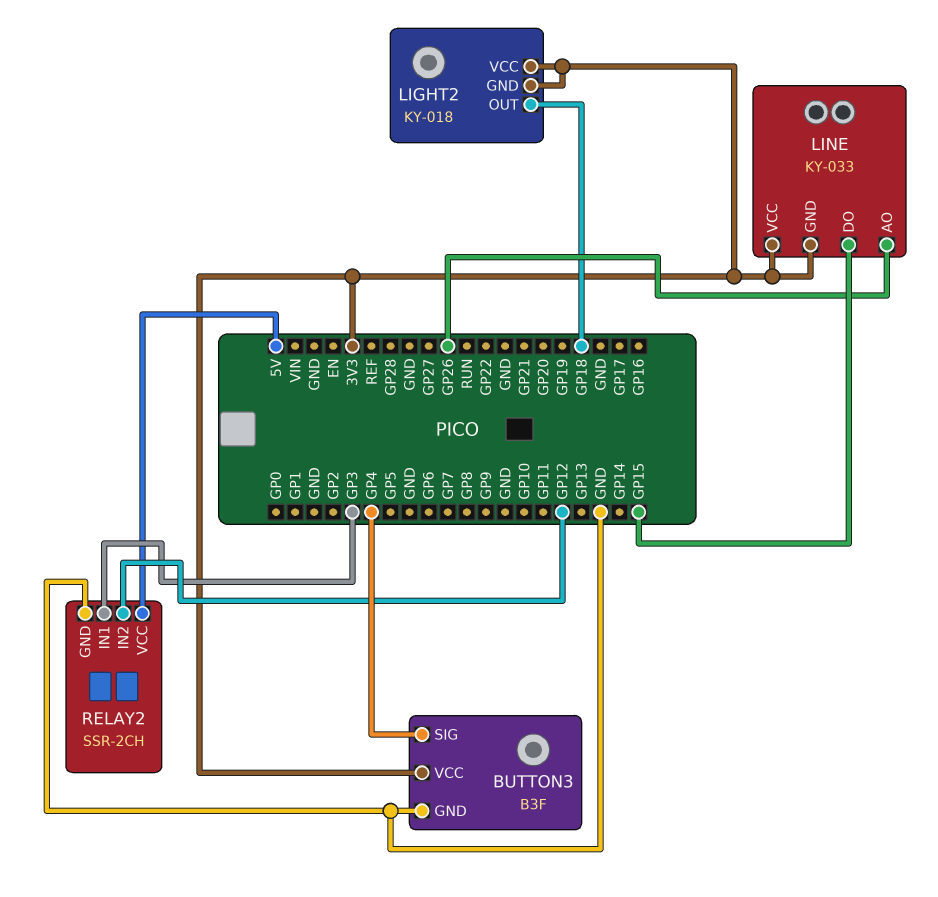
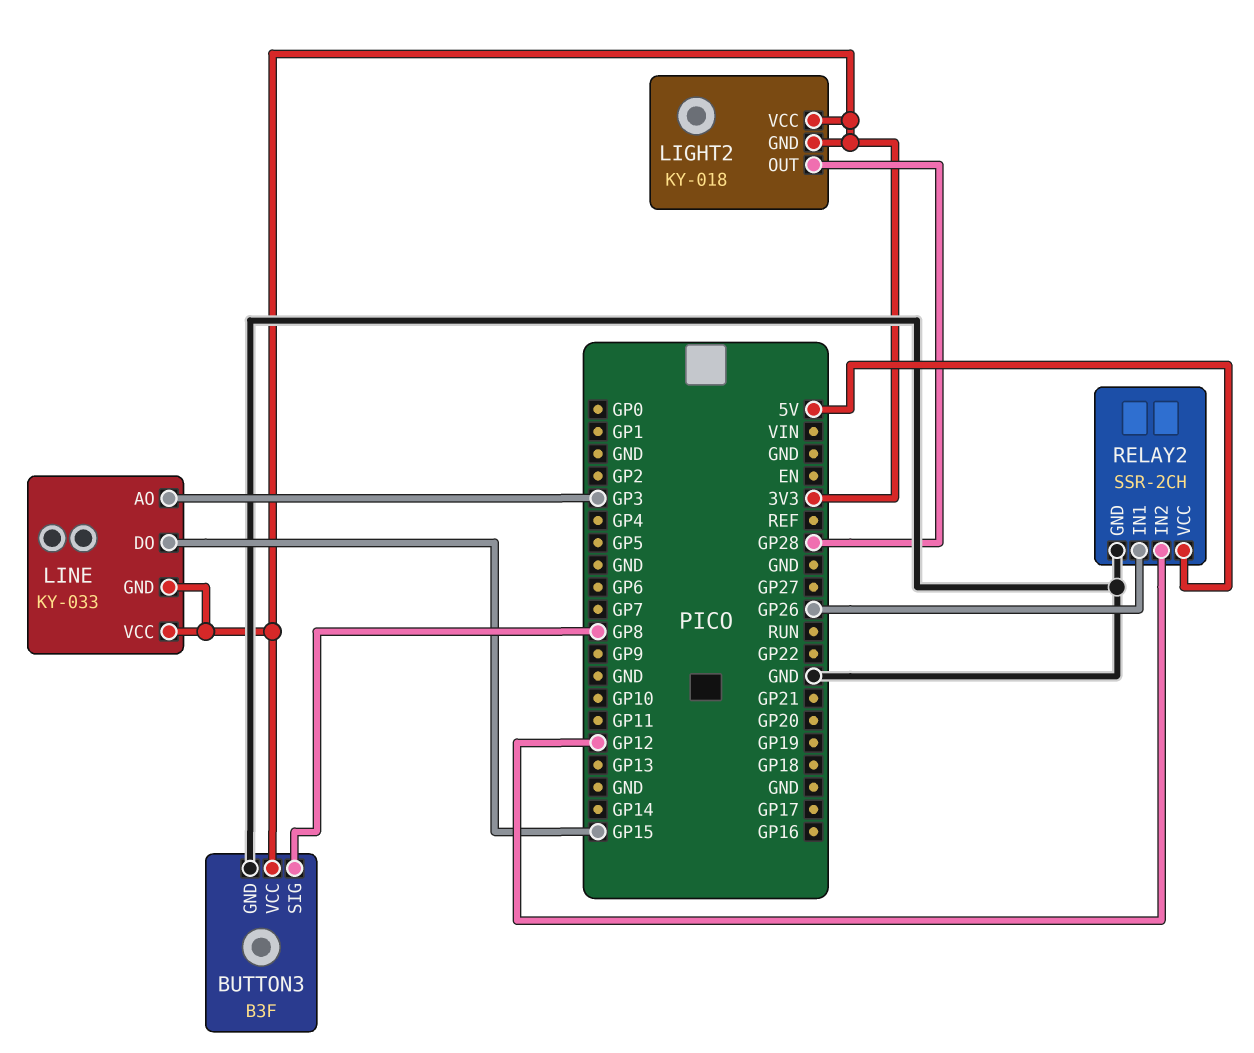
BUTTON3 pin SIG: GP4 -> GP8
LIGHT2 pin OUT: GP18 -> GP28
LINE pin AO: GP26 -> GP3
RELAY2 pin IN1: GP3 -> GP26

